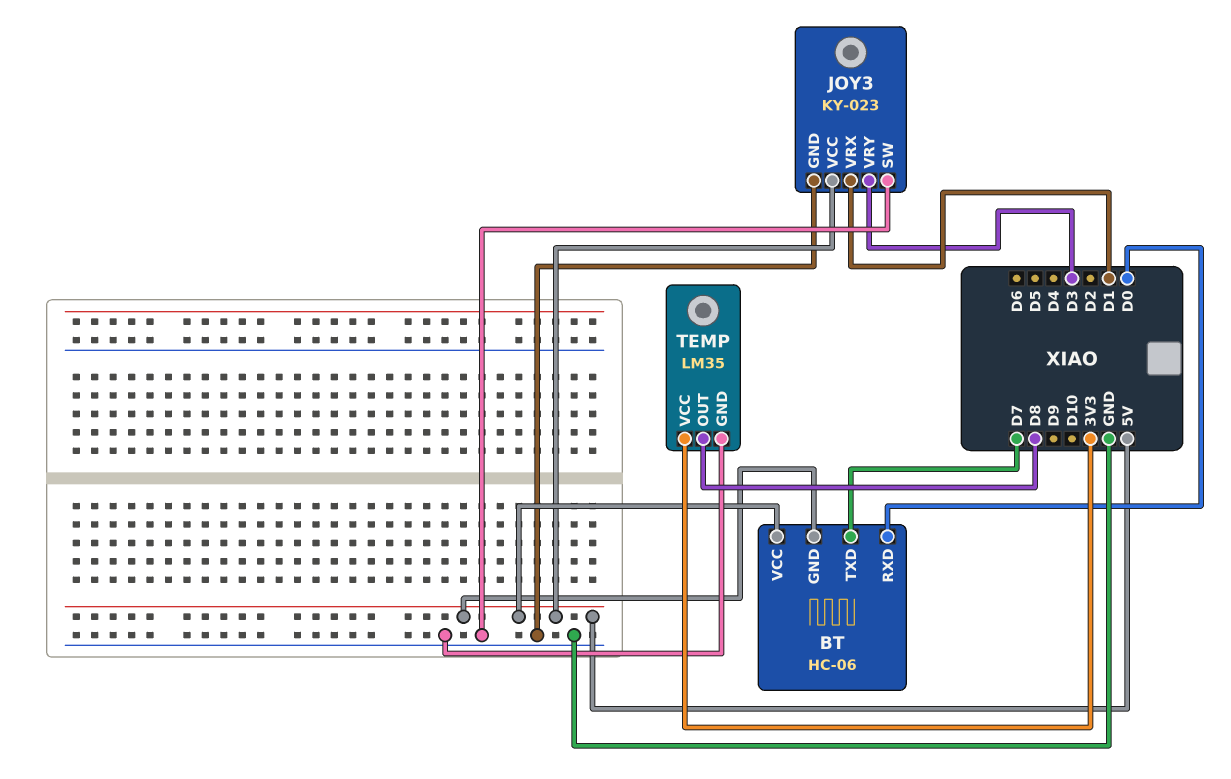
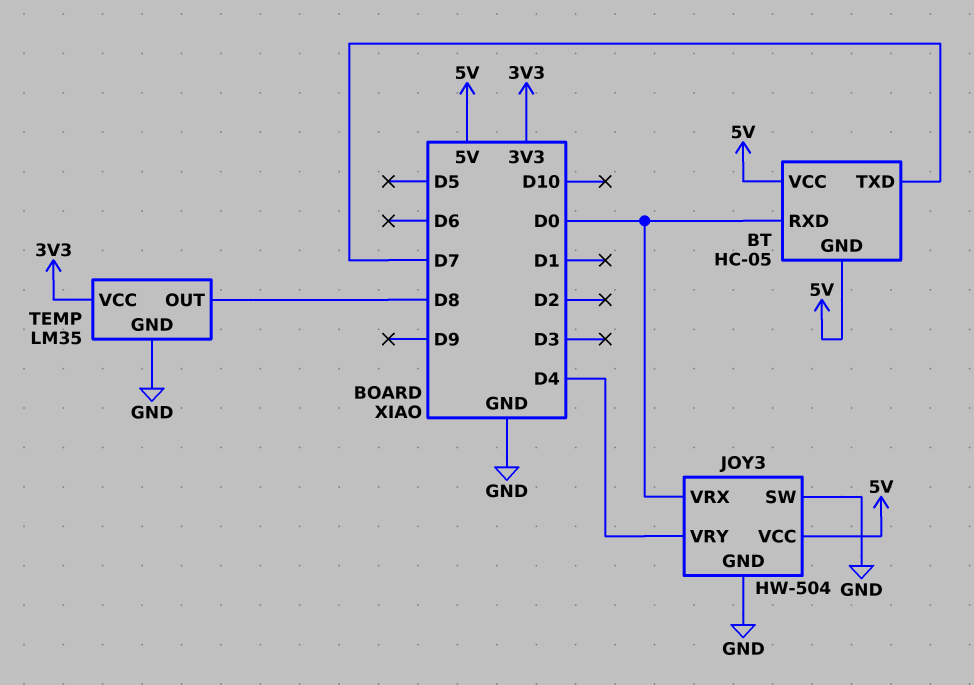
BT: HC-06 -> HC-05
JOY3: KY-023 -> HW-504
JOY3 pin VRX: D1 -> D0
JOY3 pin VRY: D3 -> D4

